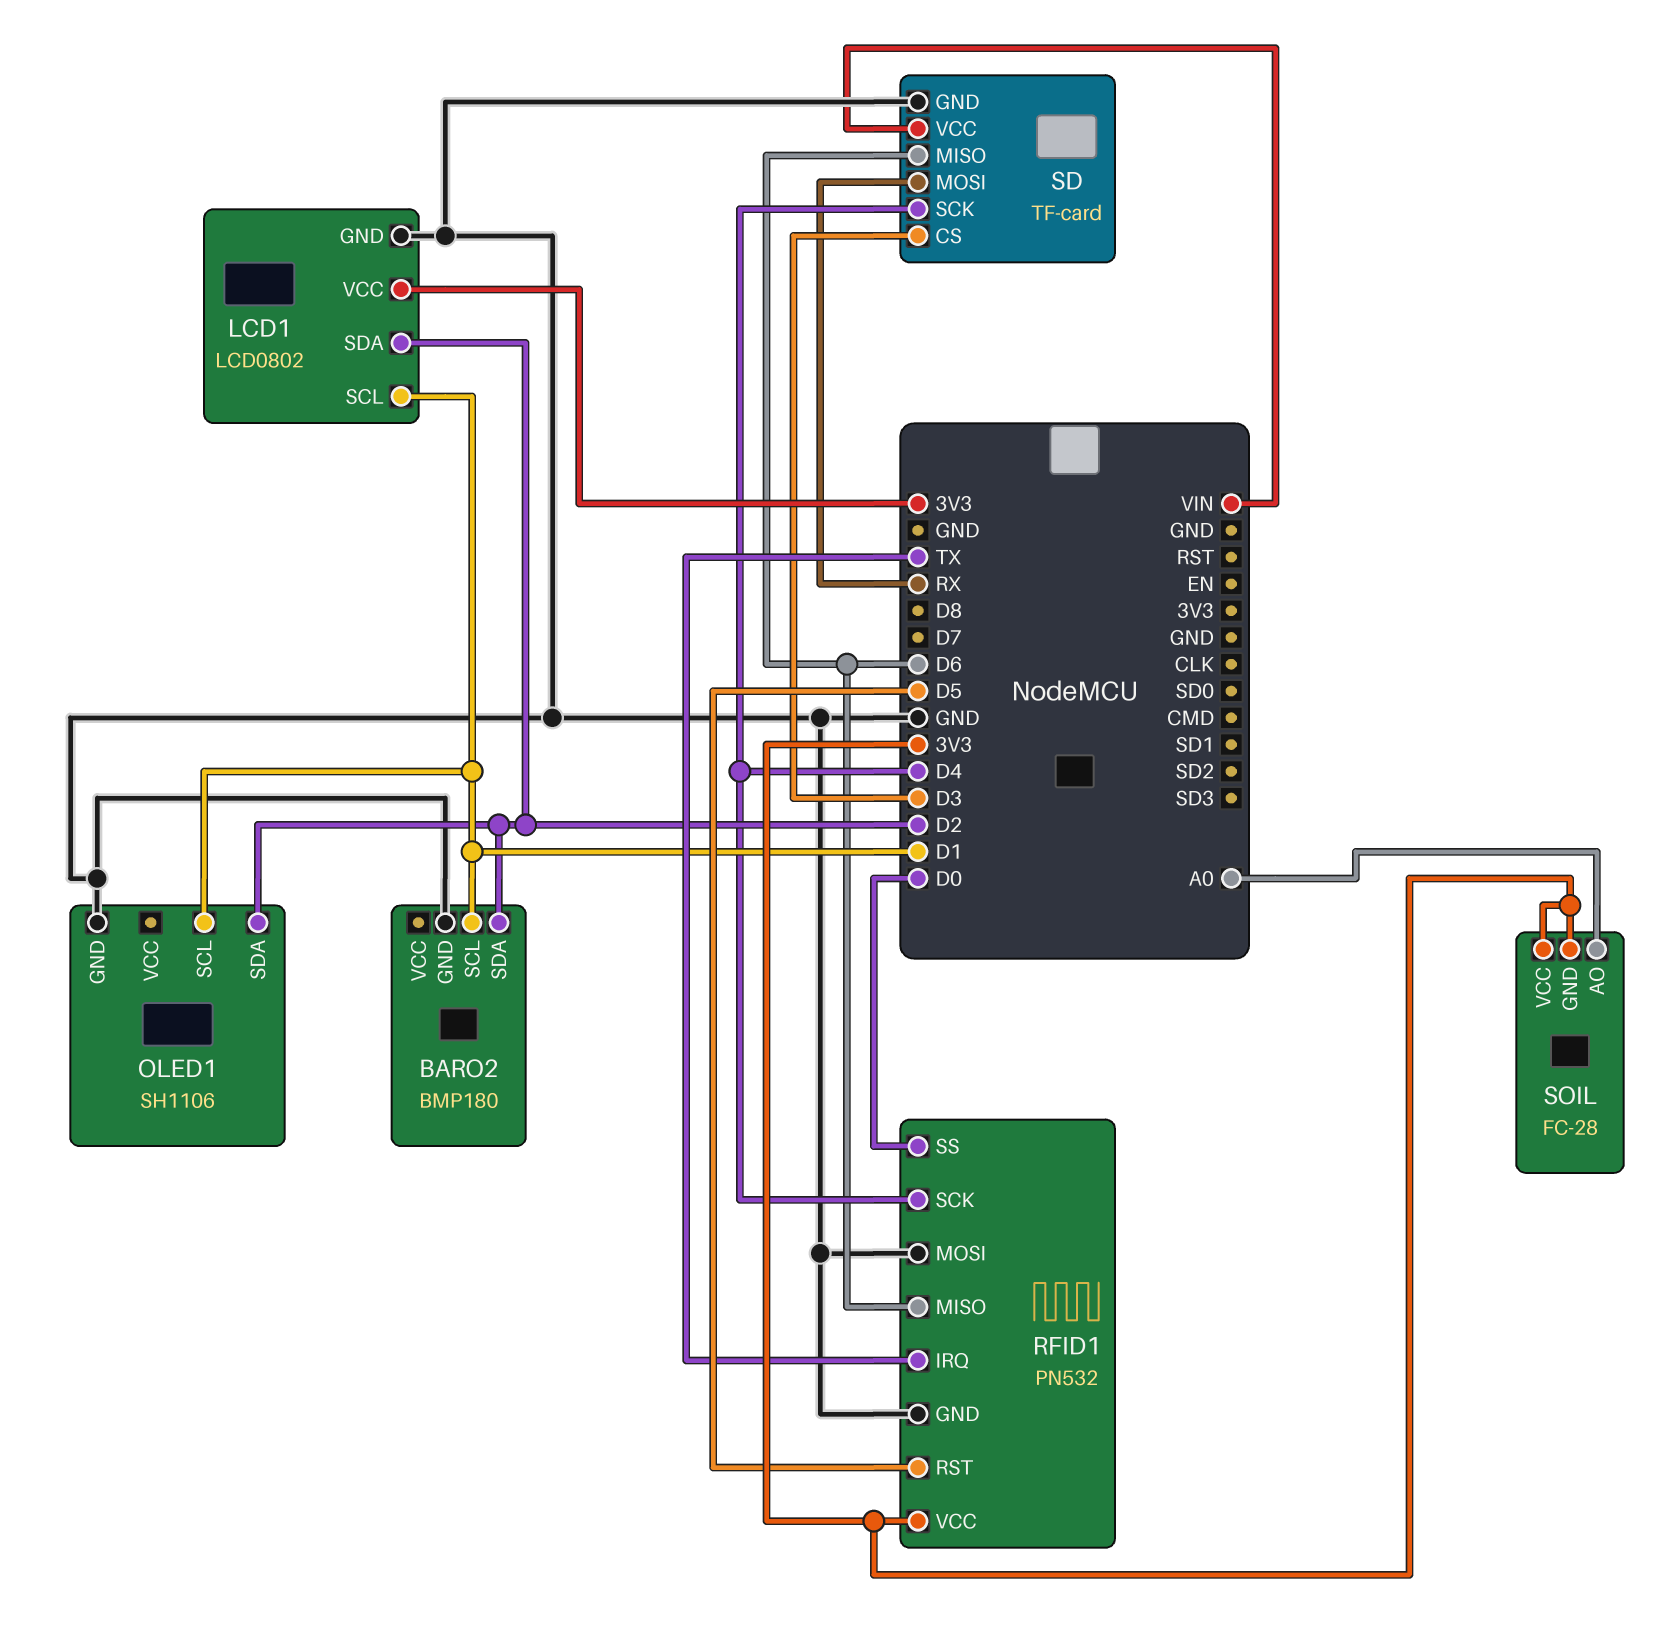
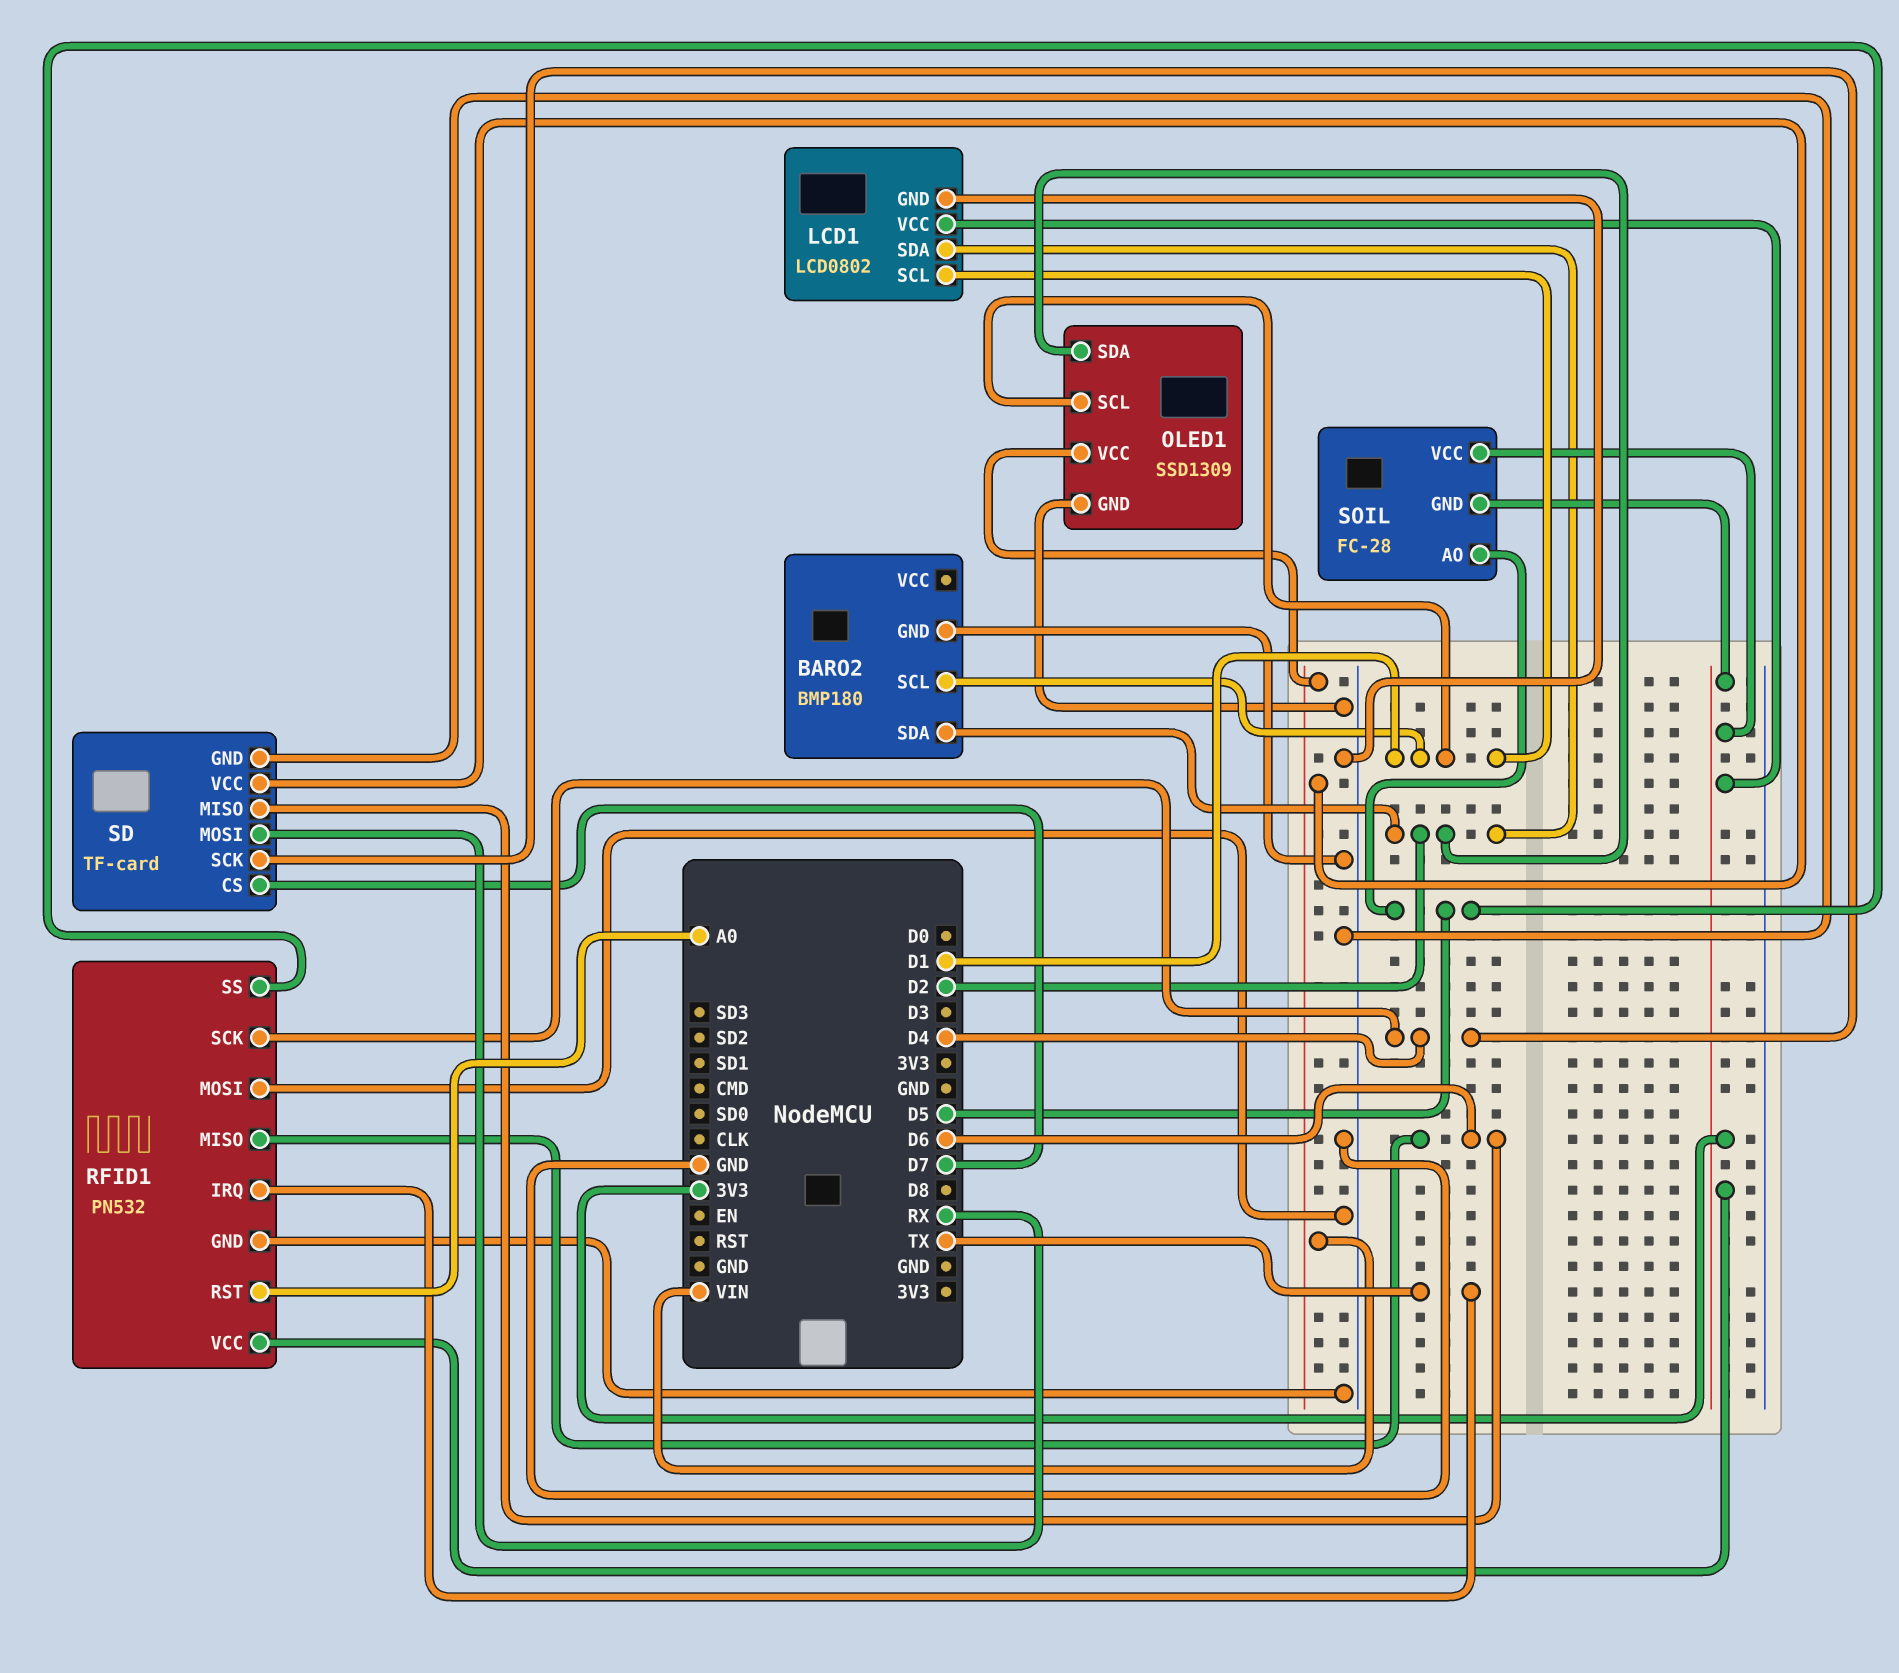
OLED1: SH1106 -> SSD1309
OLED1 pin VCC: none -> VIN
RFID1 pin RST: D5 -> A0
RFID1 pin SS: D0 -> D5
SD pin CS: D3 -> D7
SOIL pin AO: A0 -> D5

